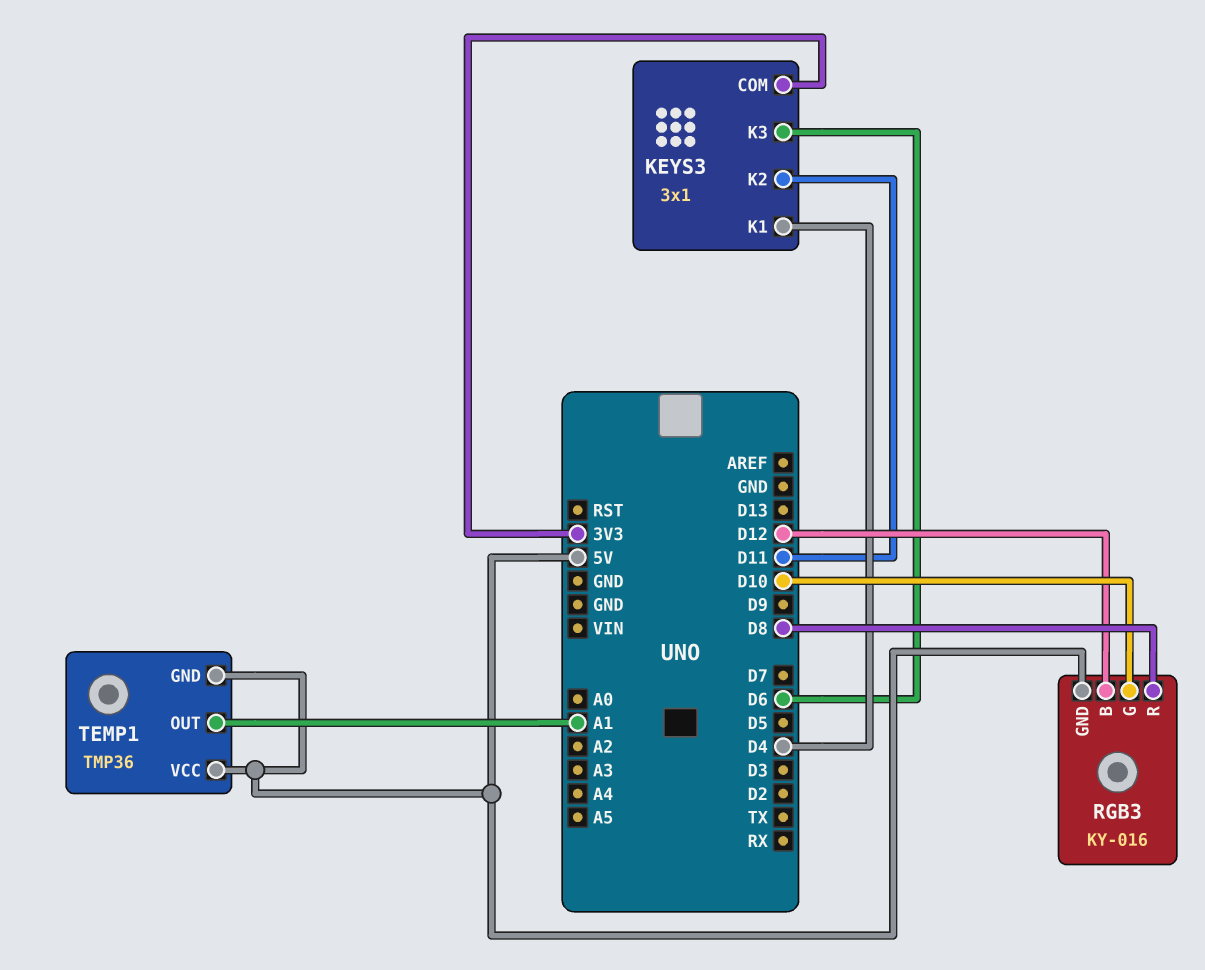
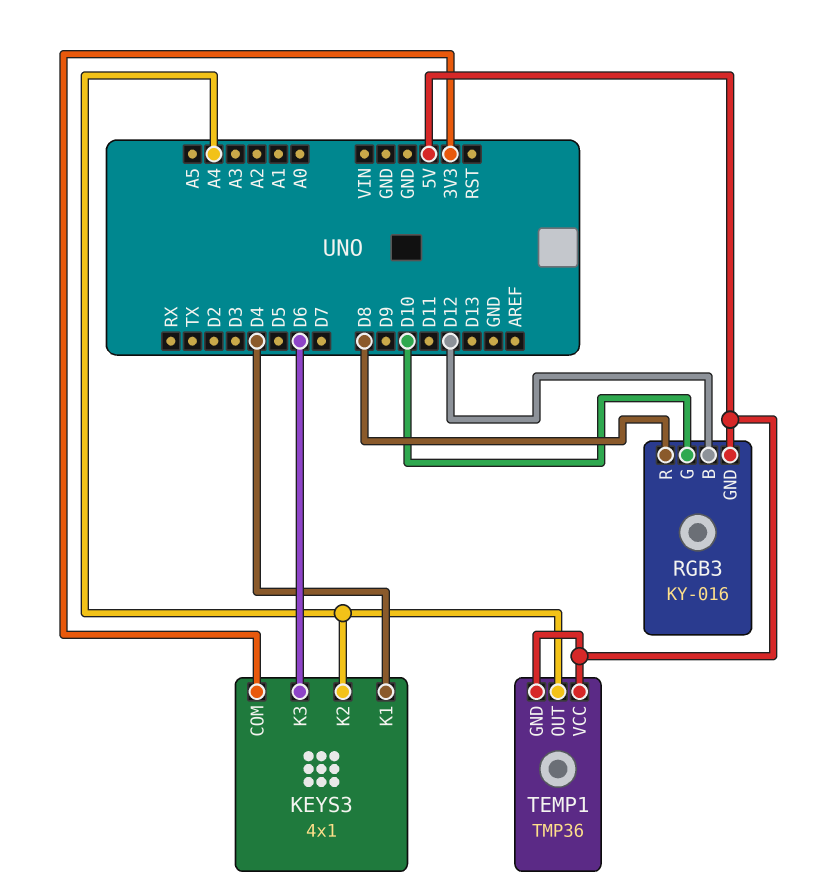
KEYS3: 3x1 -> 4x1
KEYS3 pin K2: D11 -> A4
TEMP1 pin OUT: A1 -> A4

